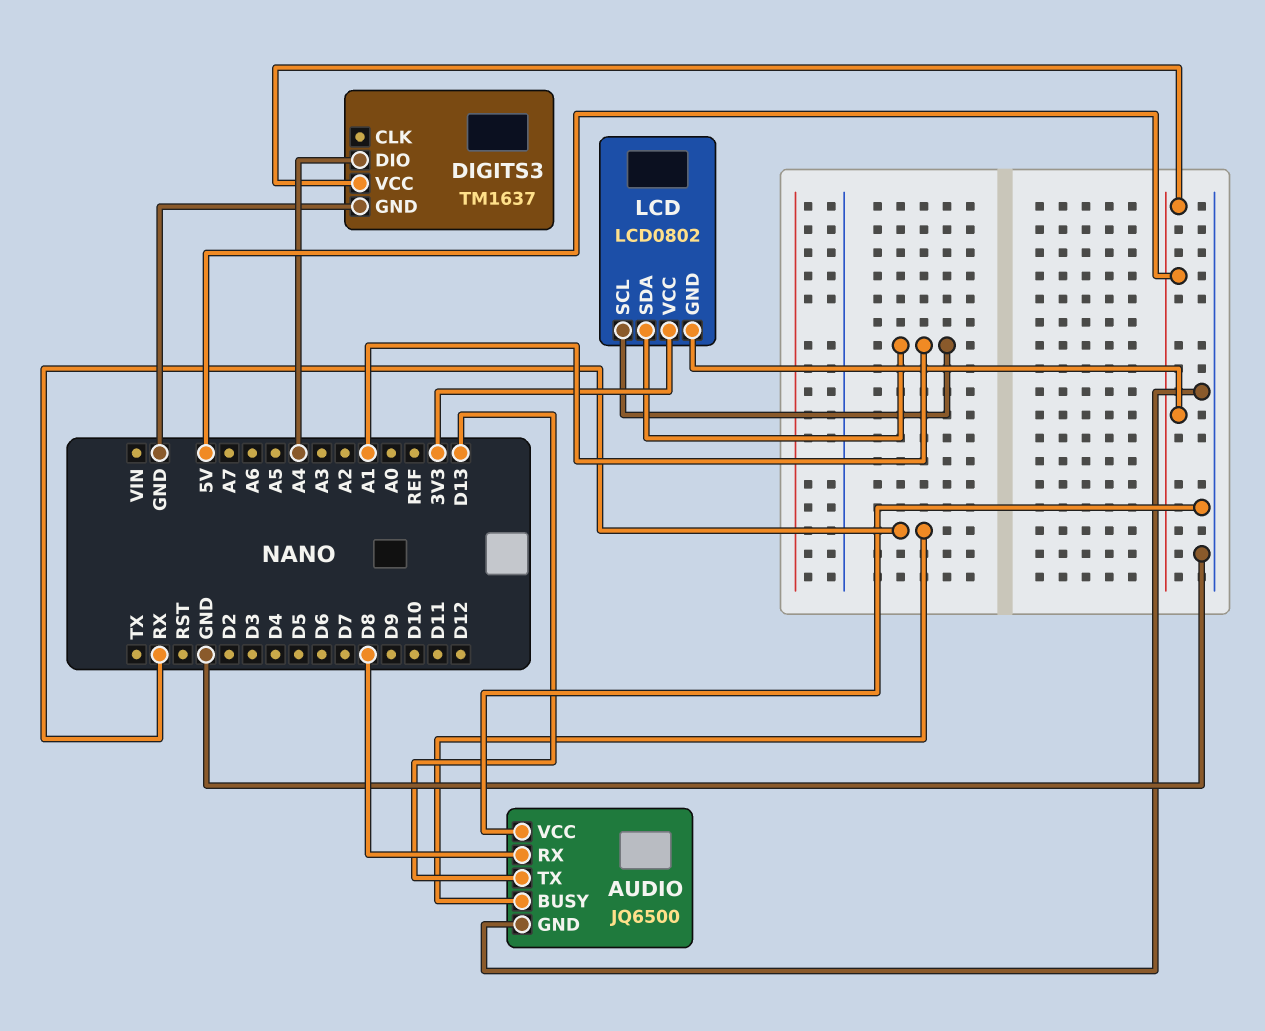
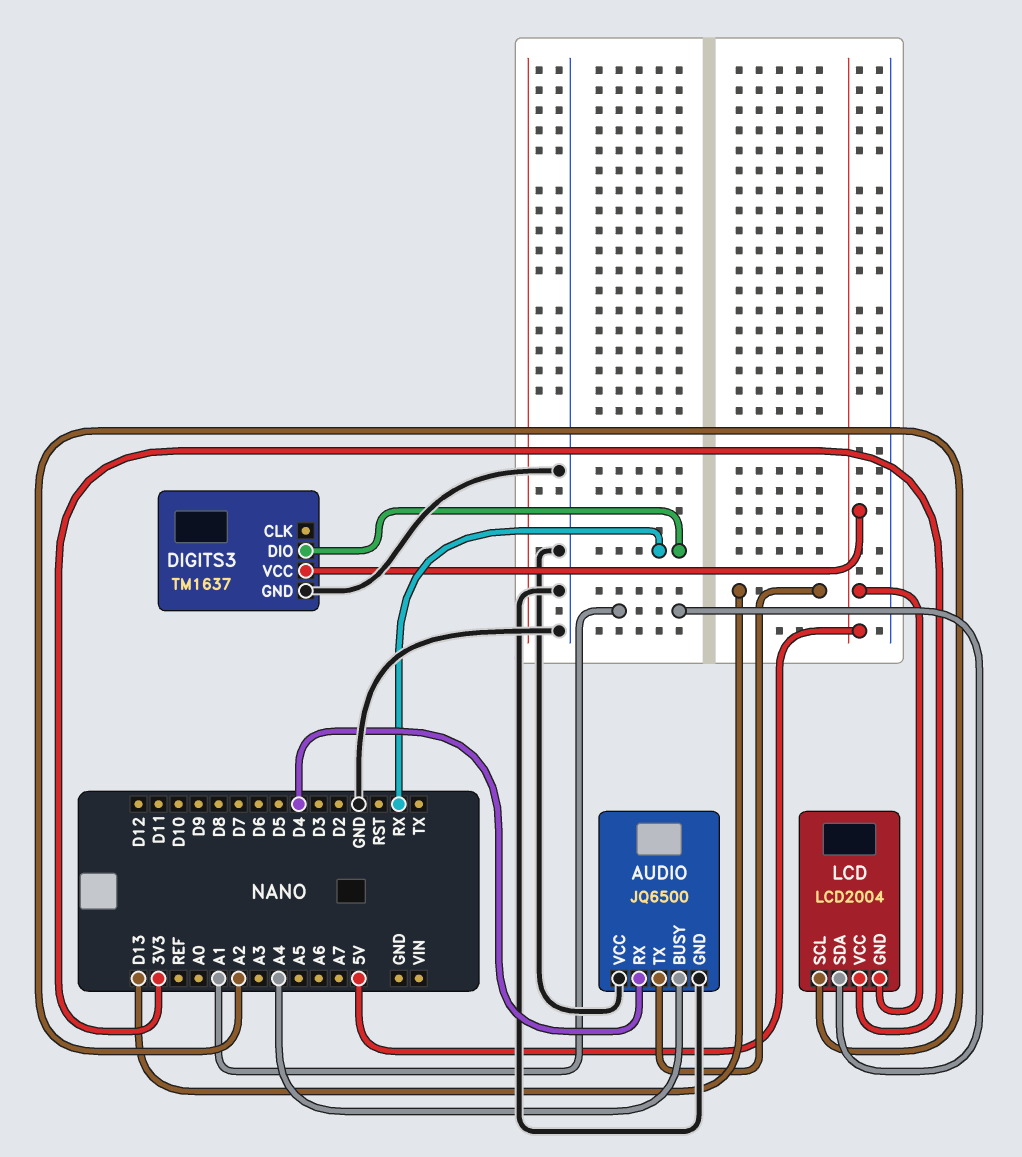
AUDIO pin BUSY: RX -> A4
AUDIO pin RX: D8 -> D4
DIGITS3 pin DIO: A4 -> RX
LCD: LCD0802 -> LCD2004
LCD pin SCL: A1 -> A2

